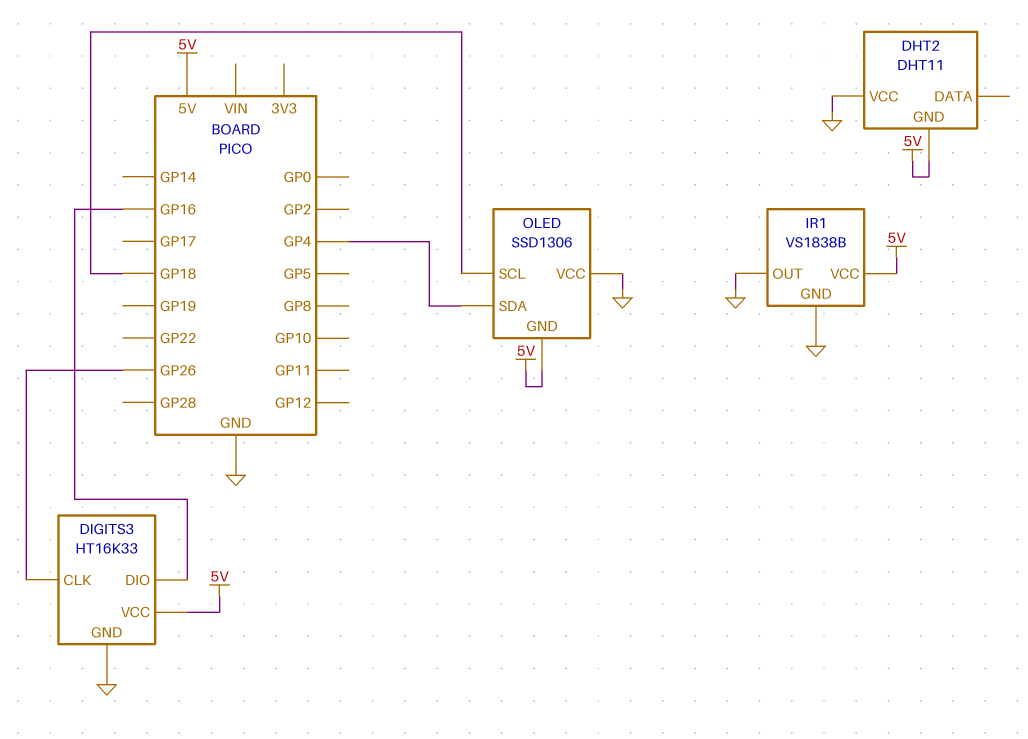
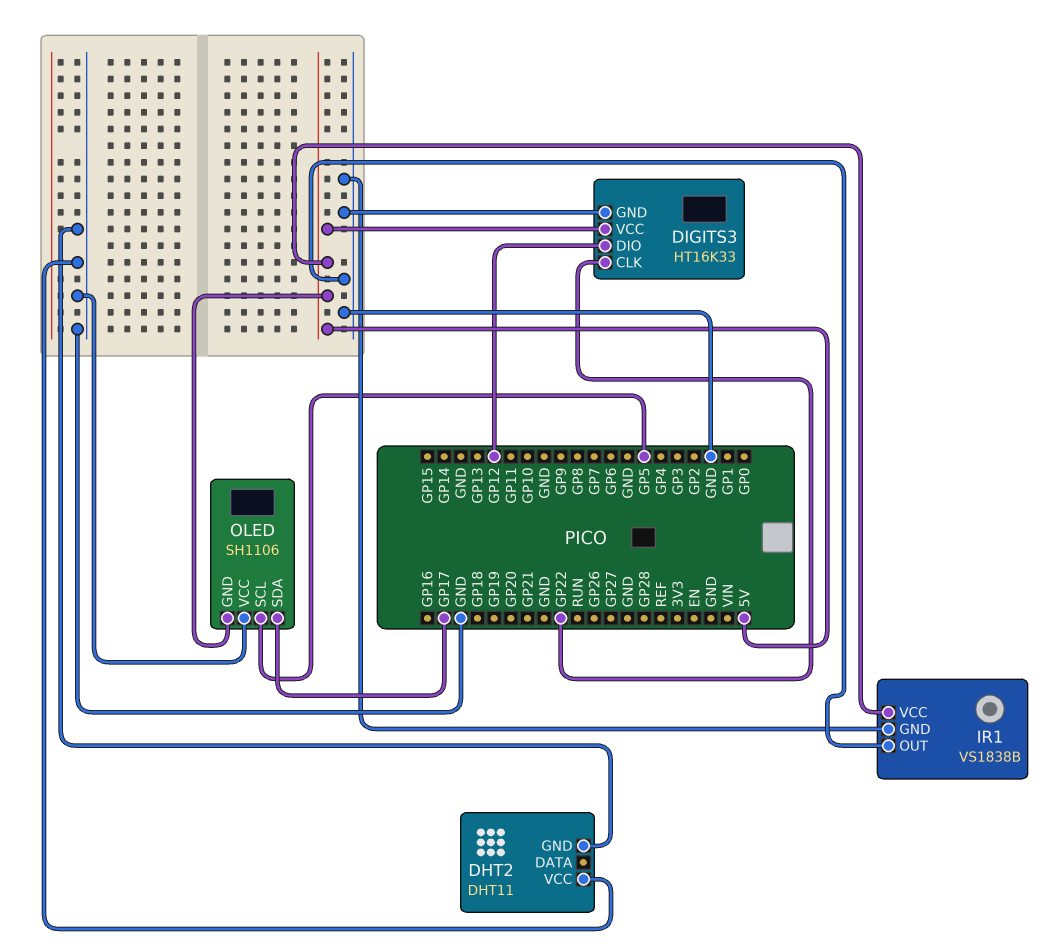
DHT2 pin GND: 5V -> GND
DIGITS3 pin CLK: GP26 -> GP22
DIGITS3 pin DIO: GP16 -> GP12
OLED: SSD1306 -> SH1106
OLED pin SCL: GP18 -> GP5
OLED pin SDA: GP4 -> GP17

